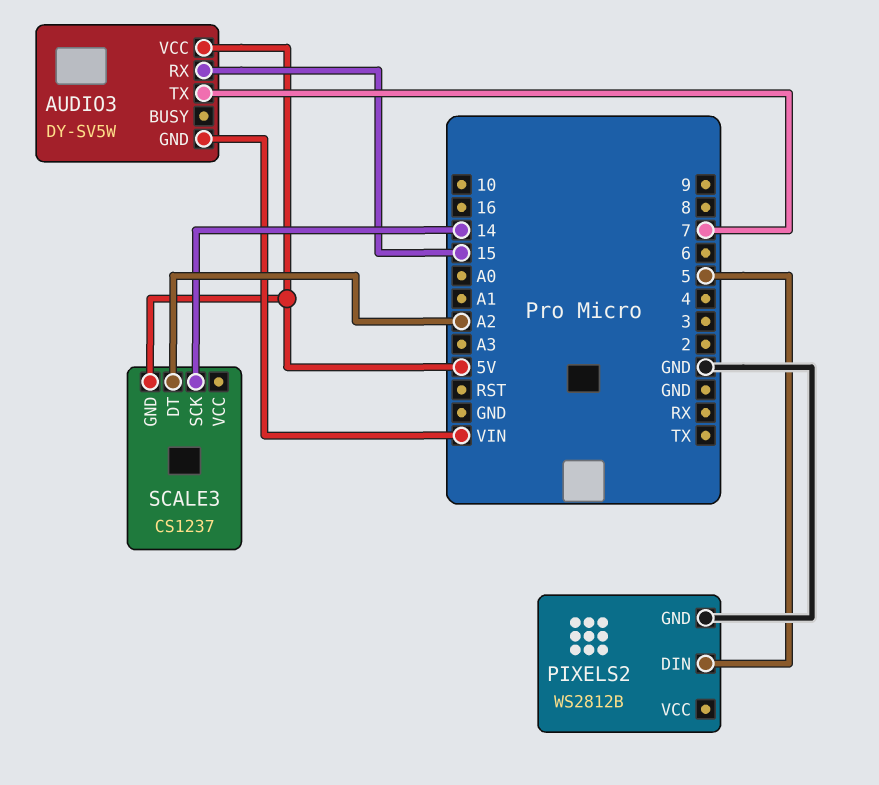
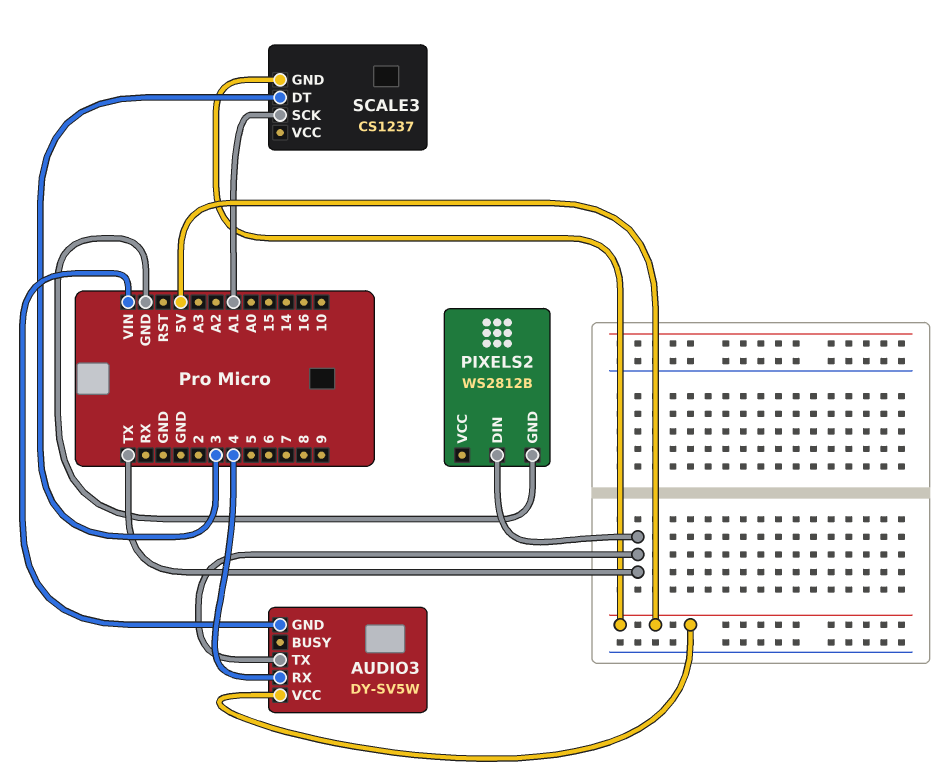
AUDIO3 pin RX: 15 -> 4
AUDIO3 pin TX: 7 -> TX
PIXELS2 pin DIN: 5 -> TX
SCALE3 pin DT: A2 -> 3
SCALE3 pin SCK: 14 -> A1

